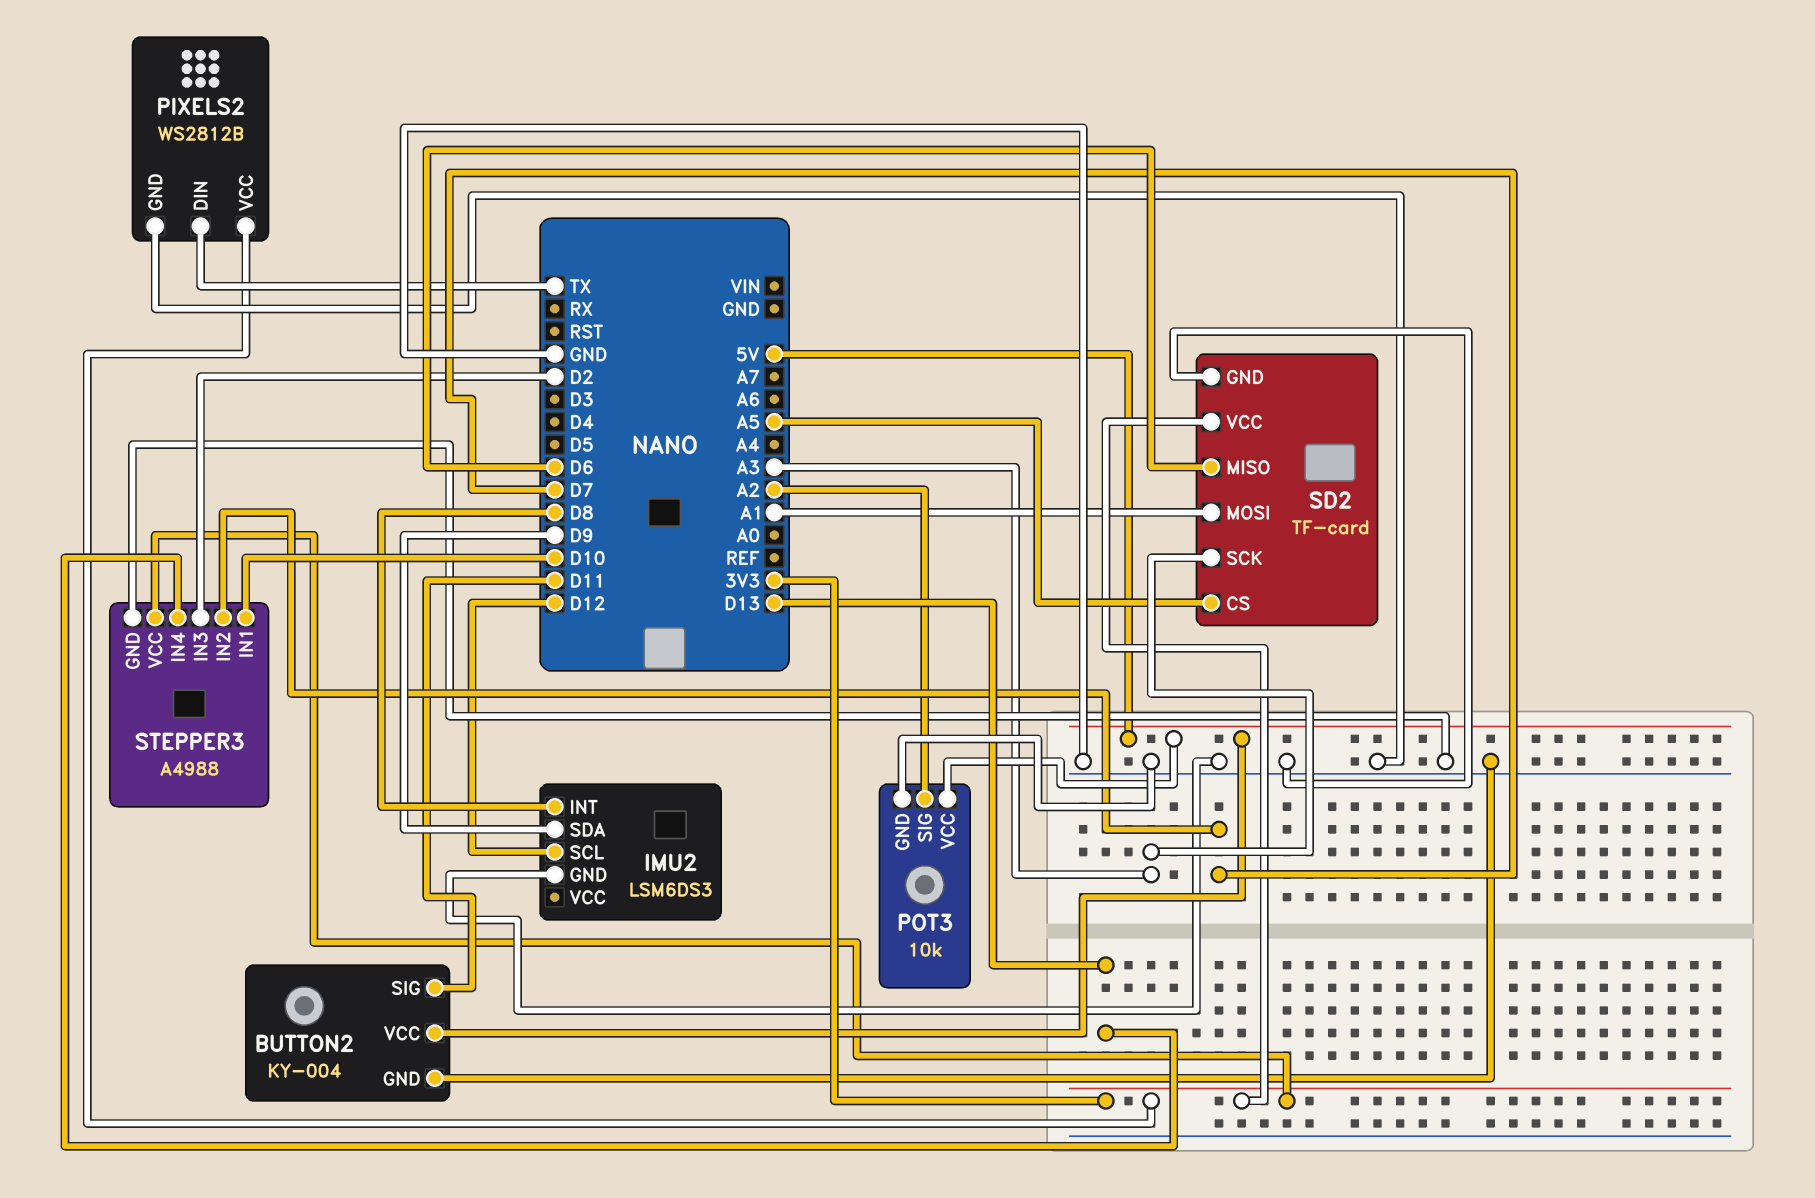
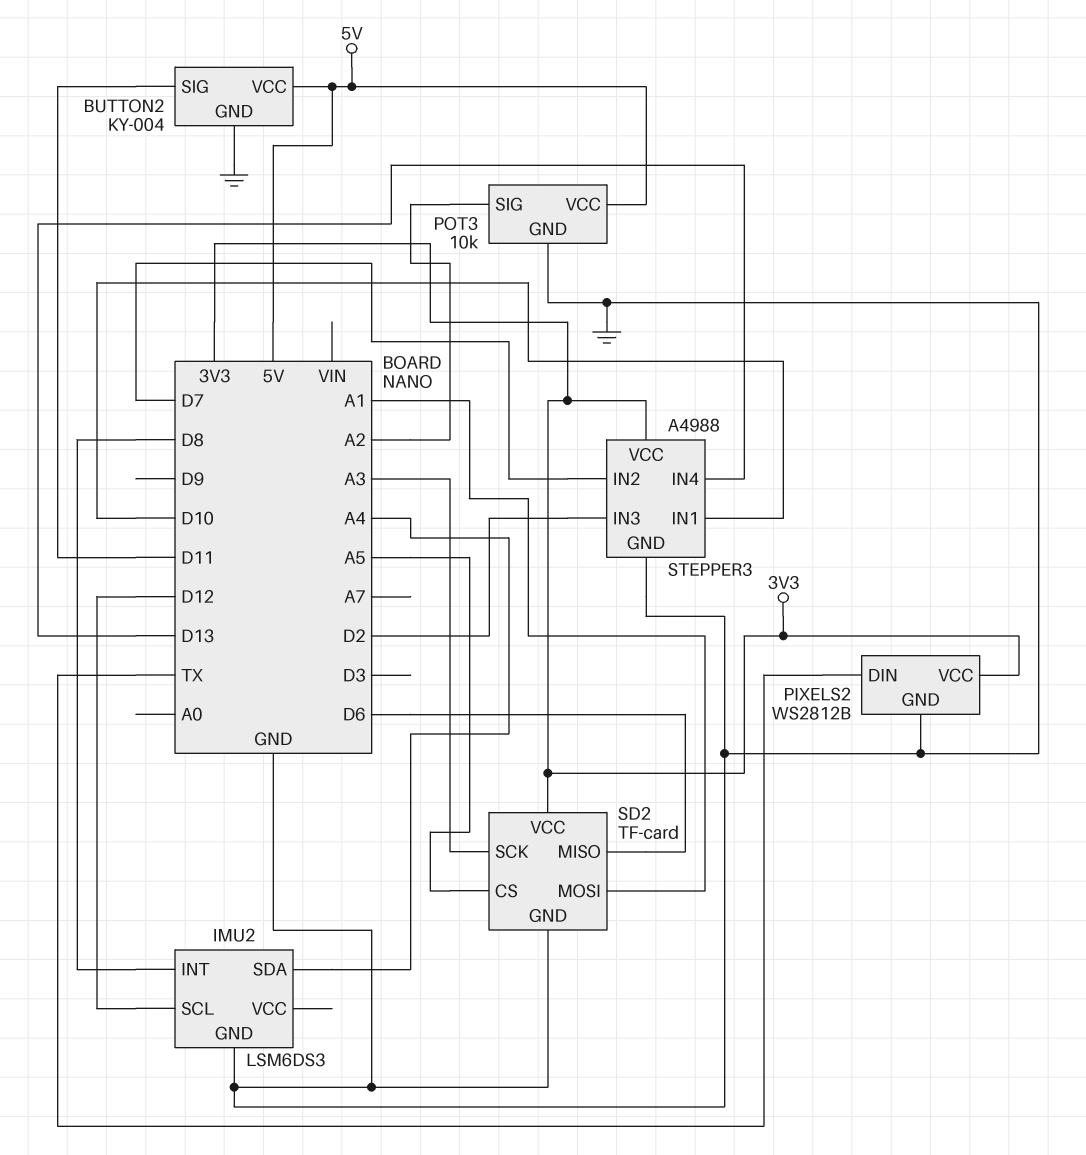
IMU2 pin SDA: D9 -> A4

